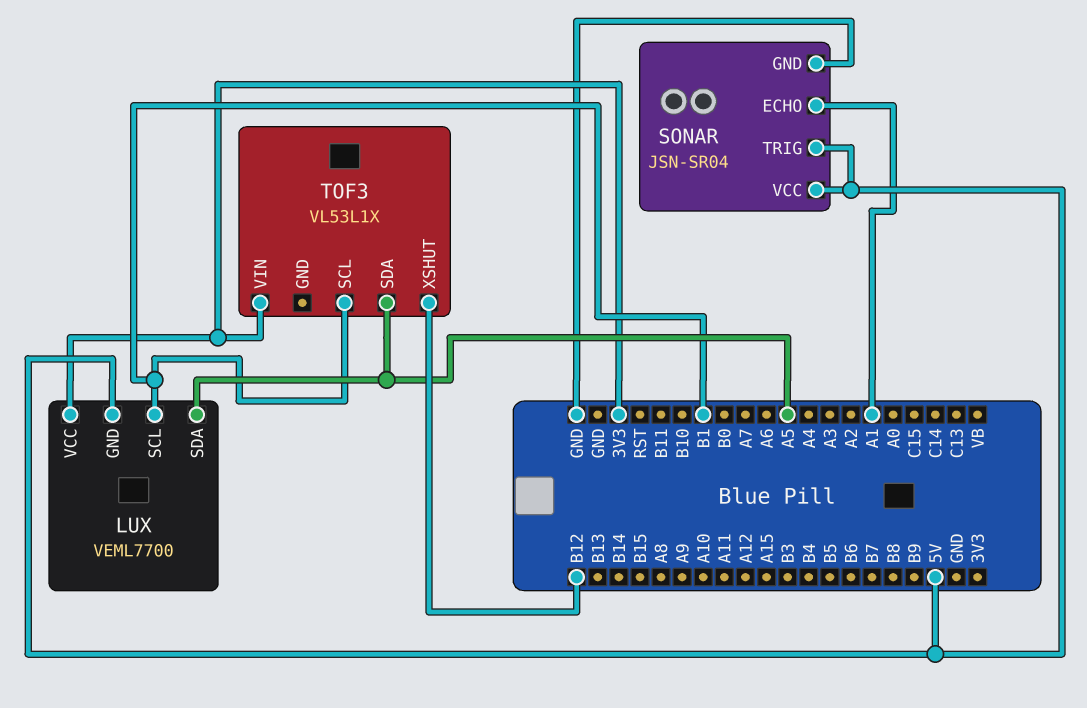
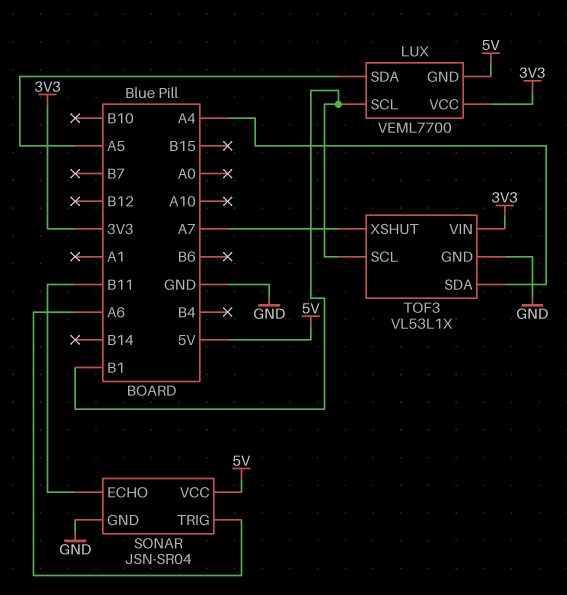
SONAR pin ECHO: A1 -> B11
SONAR pin TRIG: 5V -> A6
TOF3 pin GND: none -> GND
TOF3 pin SDA: A5 -> A4
TOF3 pin XSHUT: B12 -> A7

